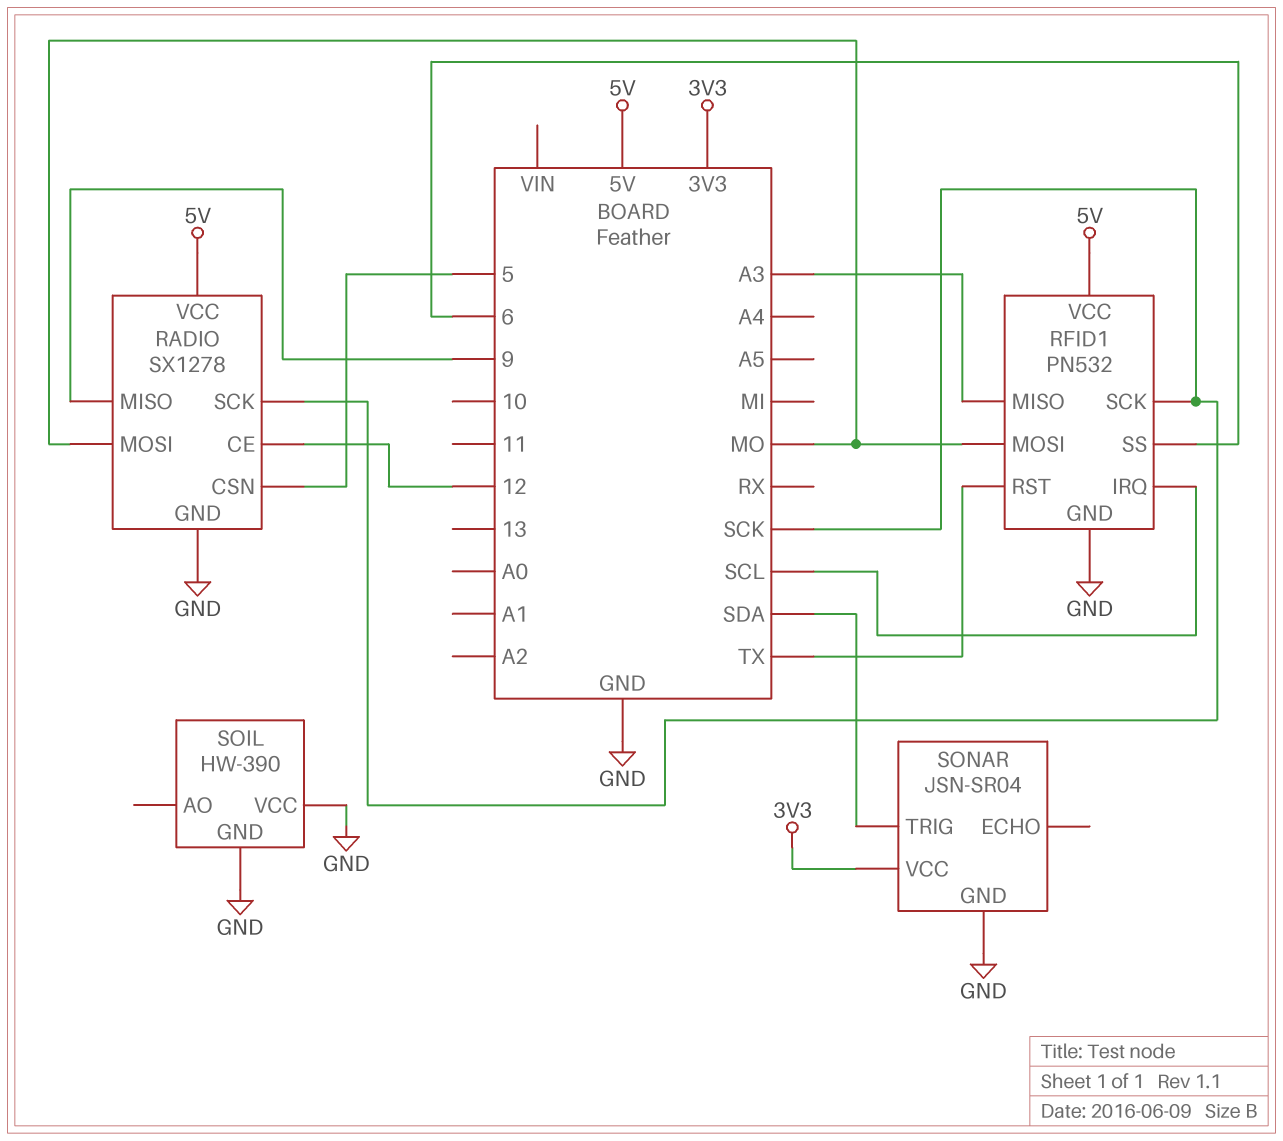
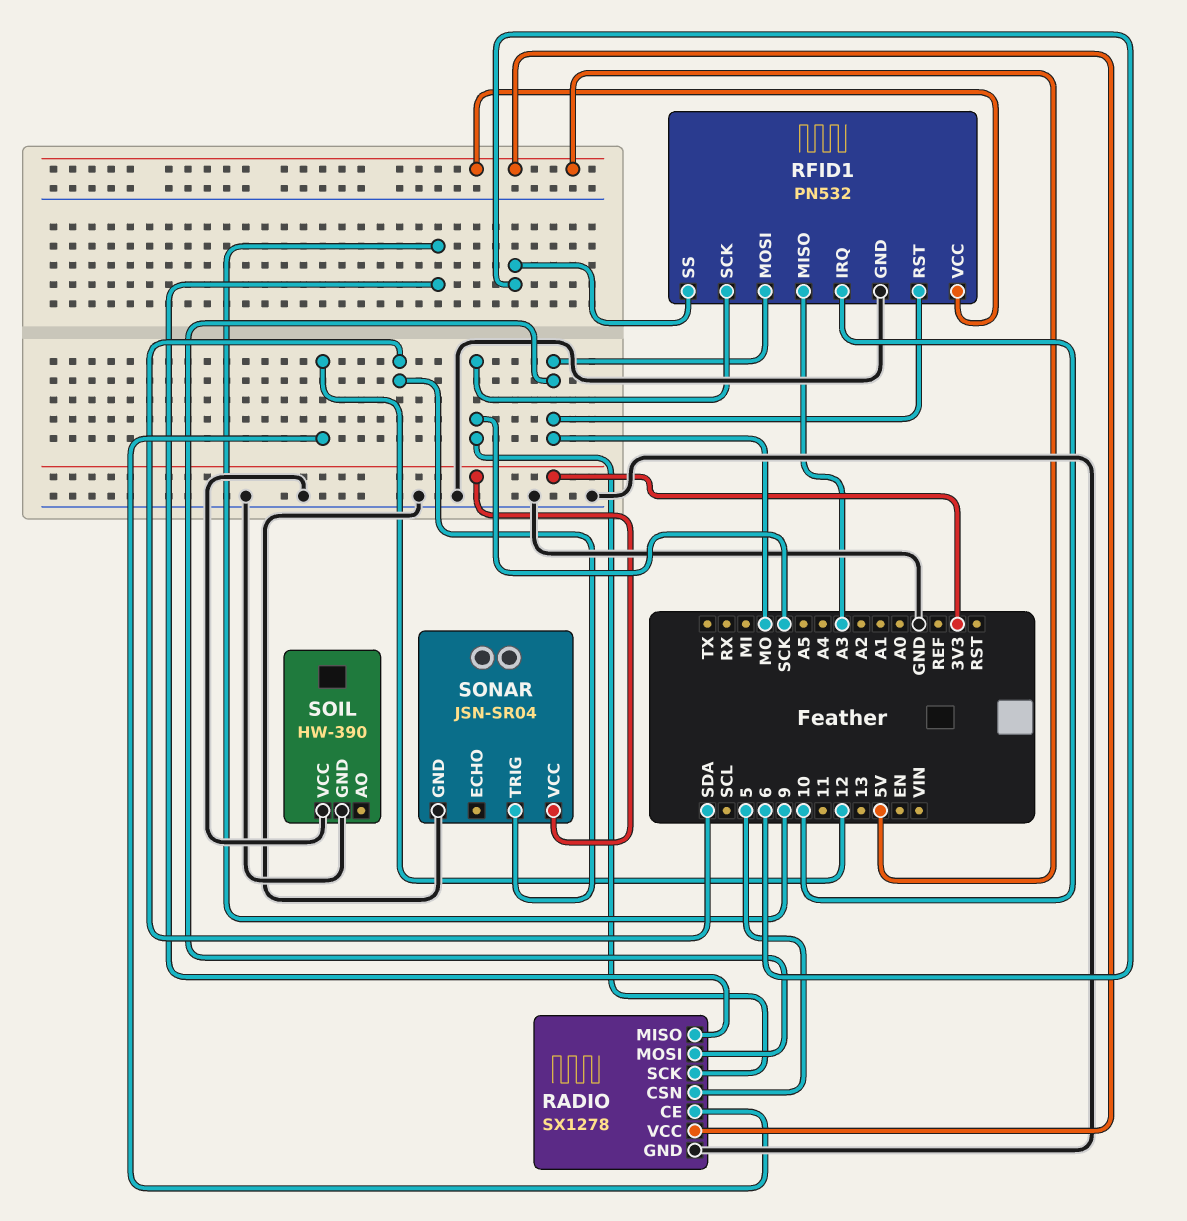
RFID1 pin IRQ: SCL -> 10
RFID1 pin RST: TX -> MO

